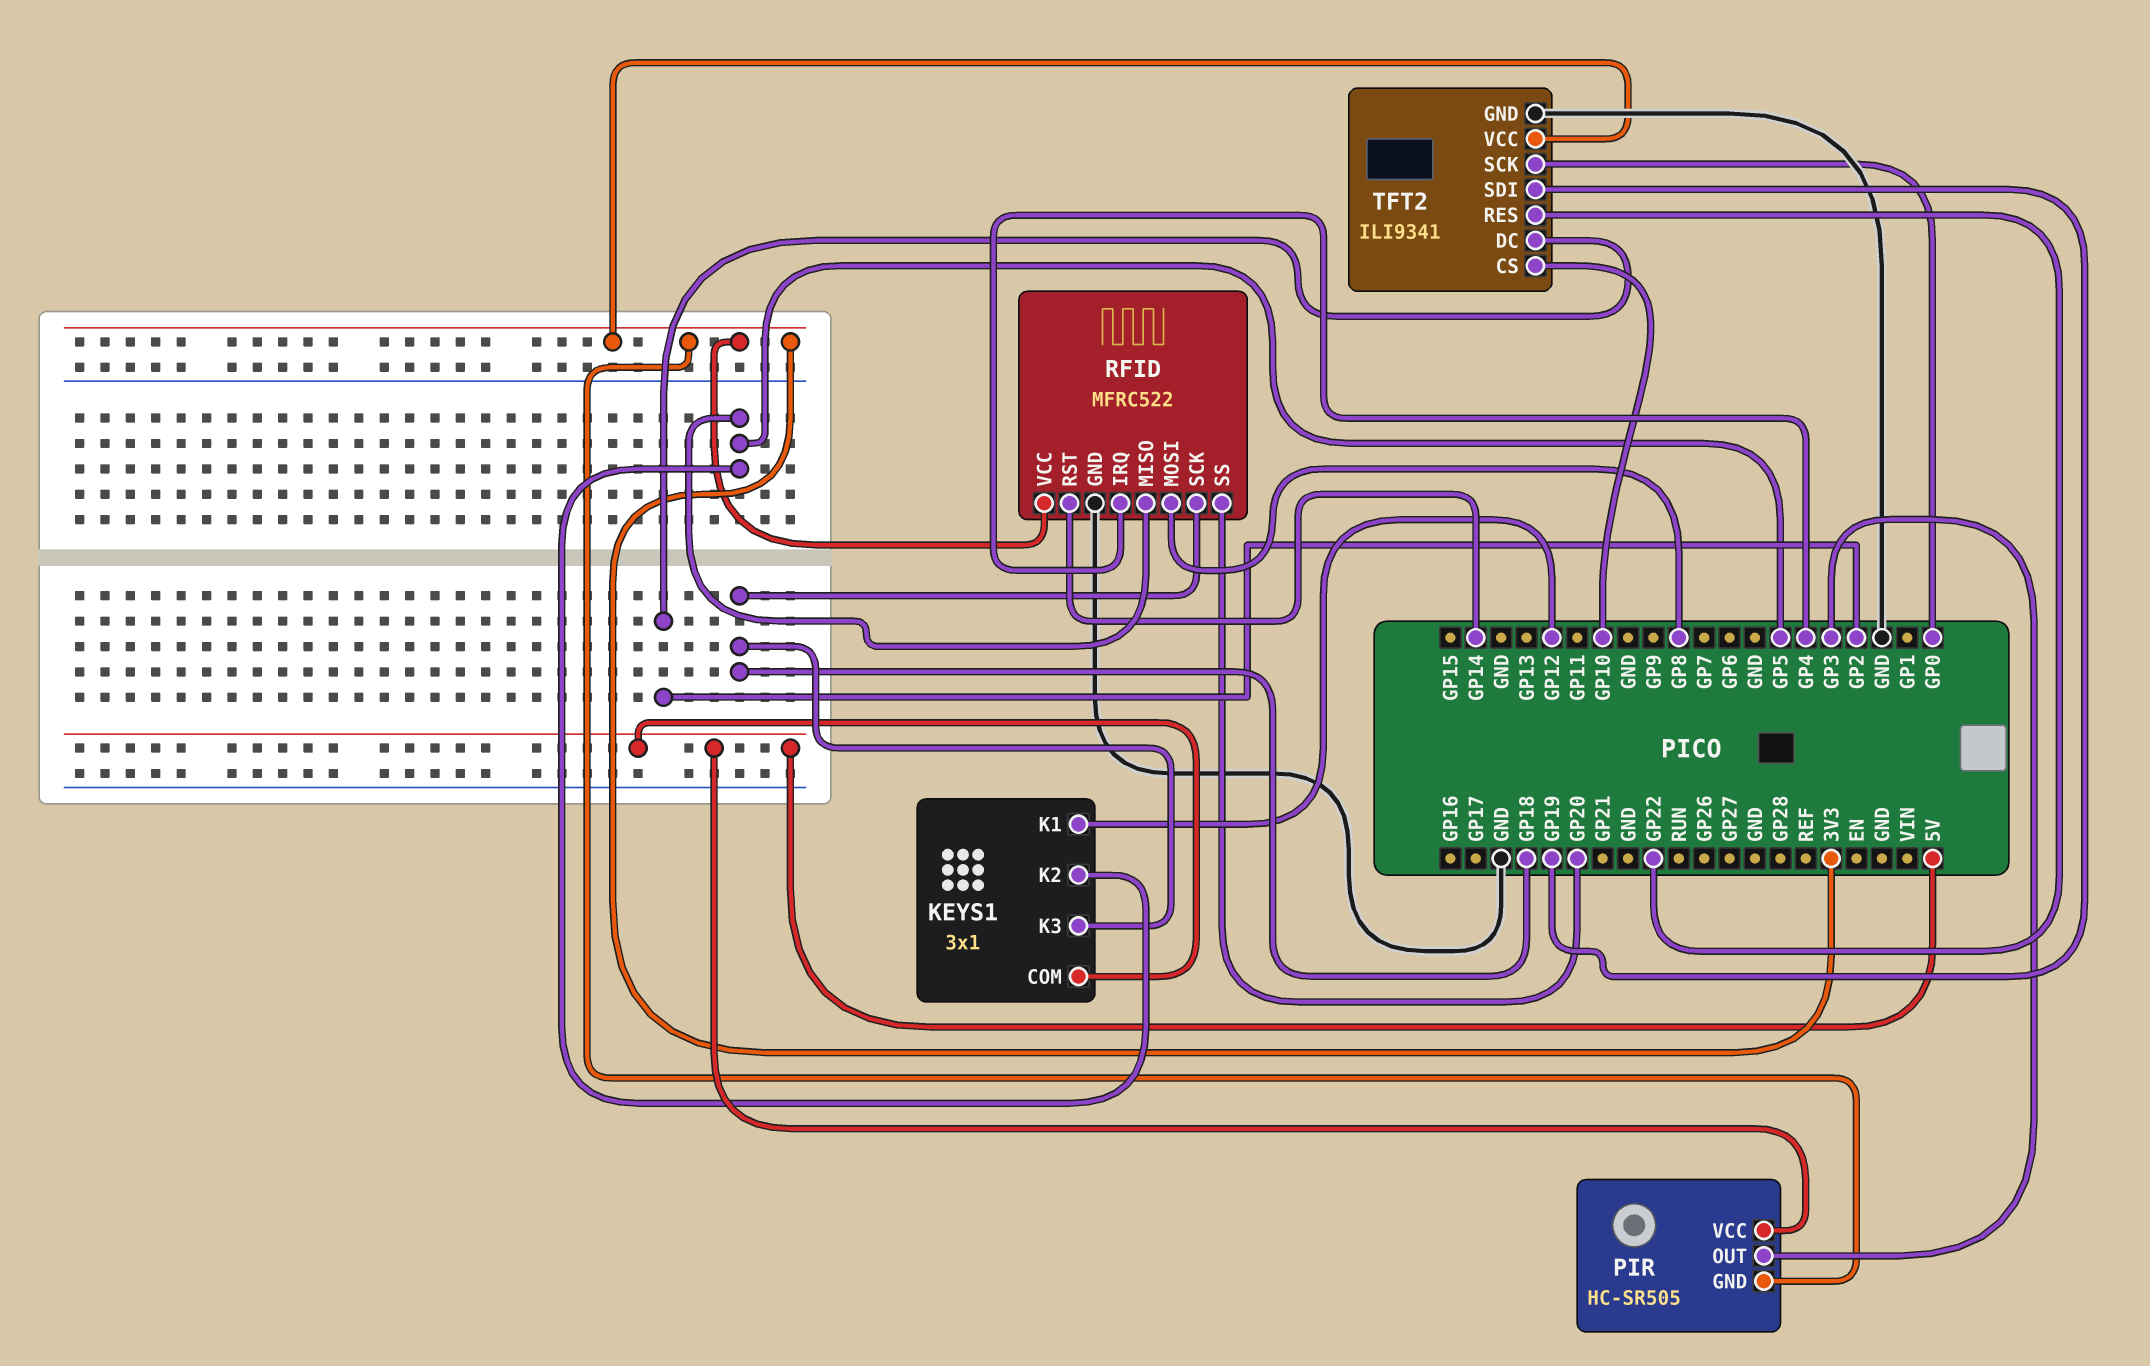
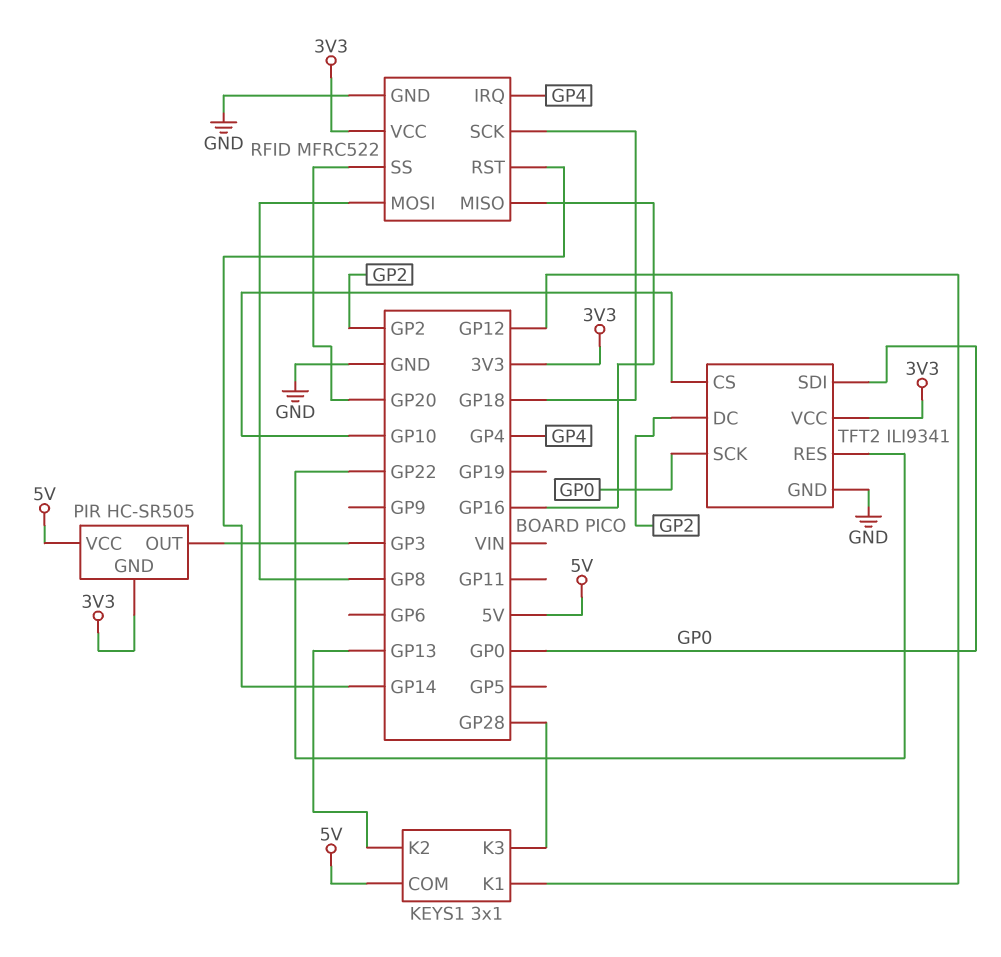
KEYS1 pin K2: GP5 -> GP13
KEYS1 pin K3: GP18 -> GP28
RFID pin MISO: GP5 -> GP16
TFT2 pin SDI: GP19 -> GP0

